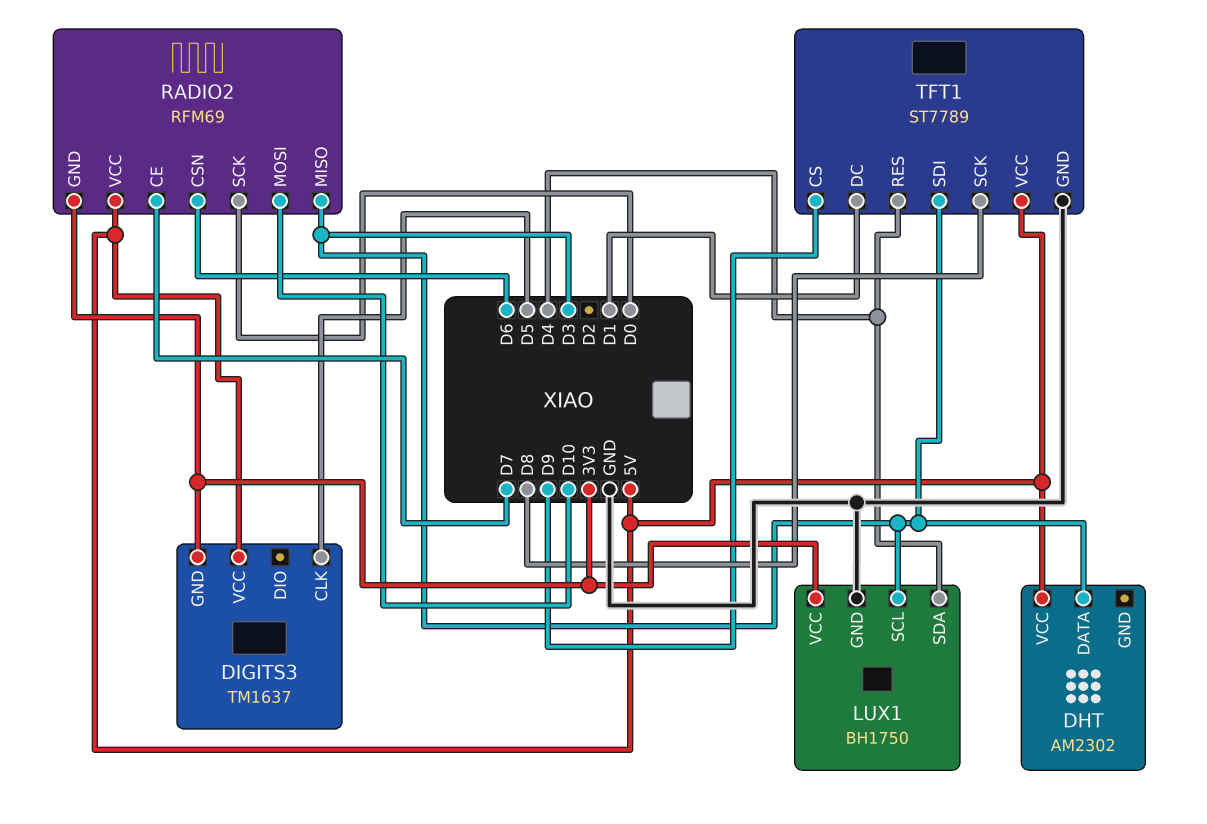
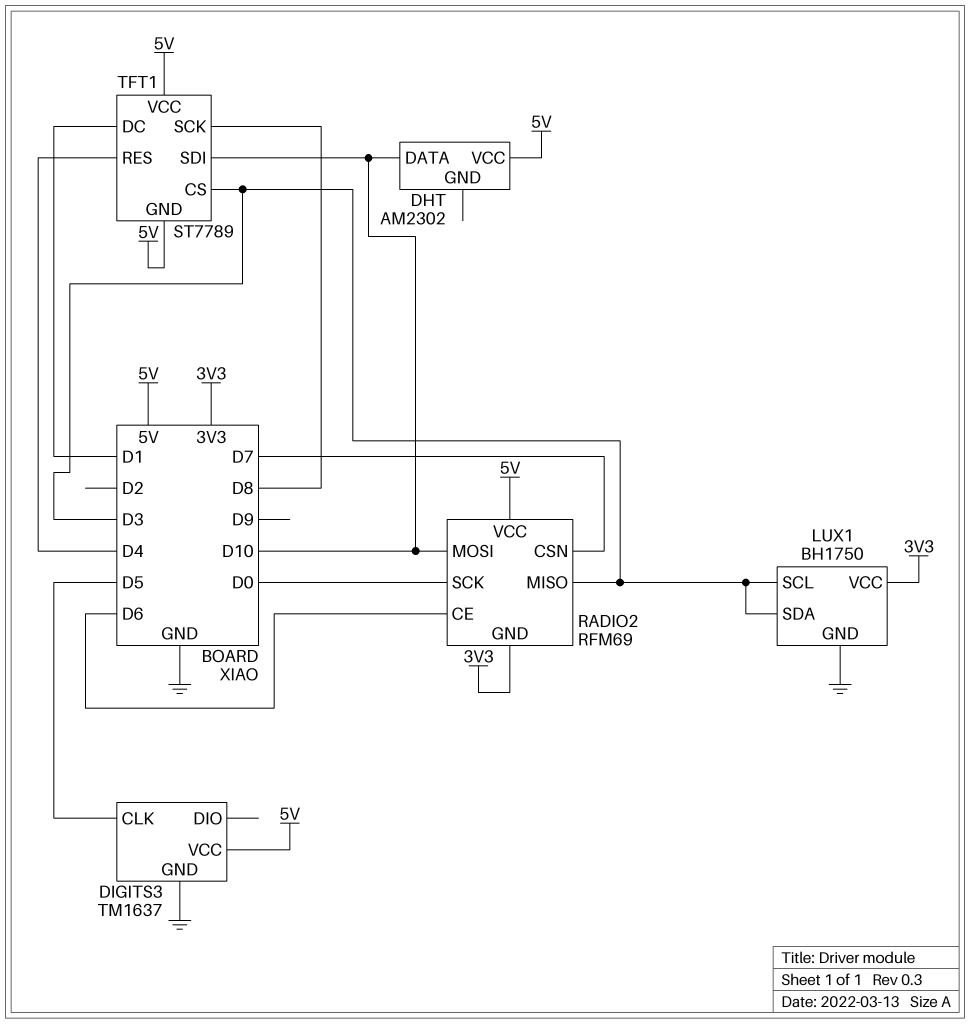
DHT pin DATA: D3 -> D10
DIGITS3 pin GND: 3V3 -> GND
LUX1 pin SDA: D4 -> D3
RADIO2 pin CE: D7 -> D6
RADIO2 pin CSN: D6 -> D7
TFT1 pin CS: D9 -> D3
TFT1 pin GND: GND -> 5V
TFT1 pin SDI: D3 -> D10

